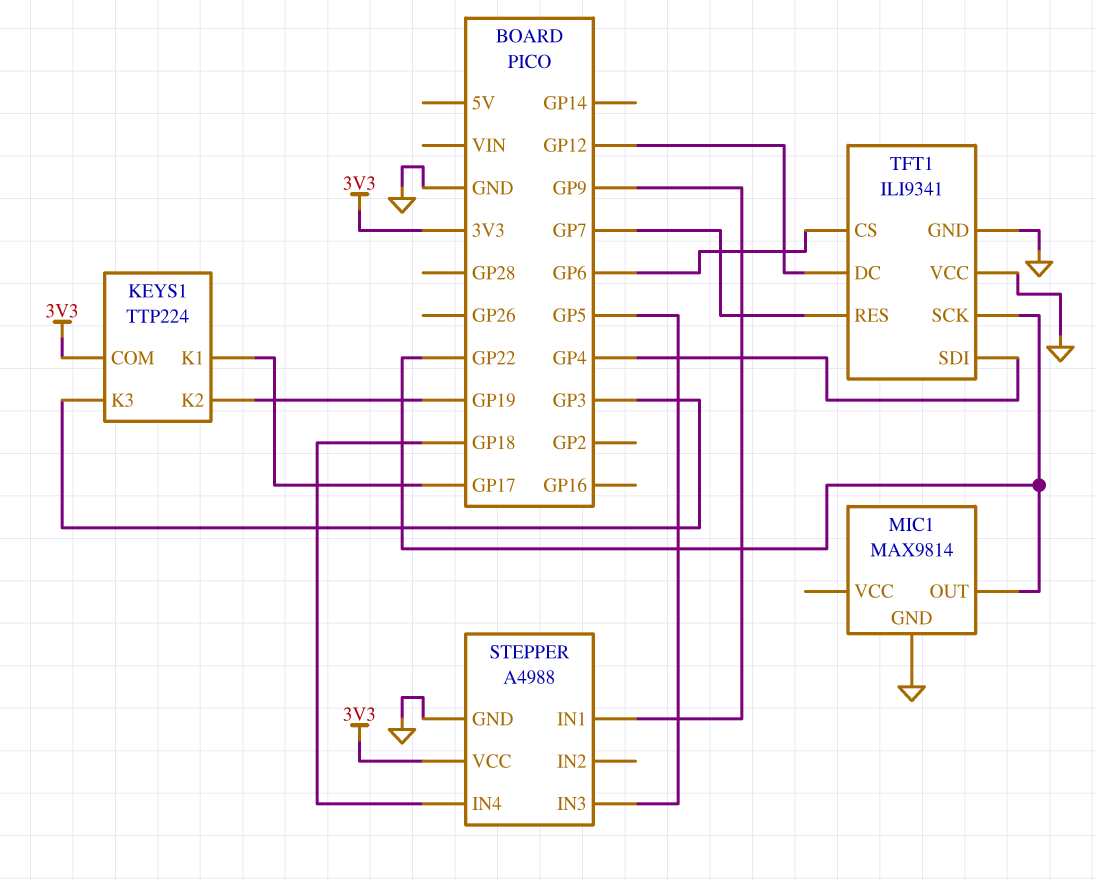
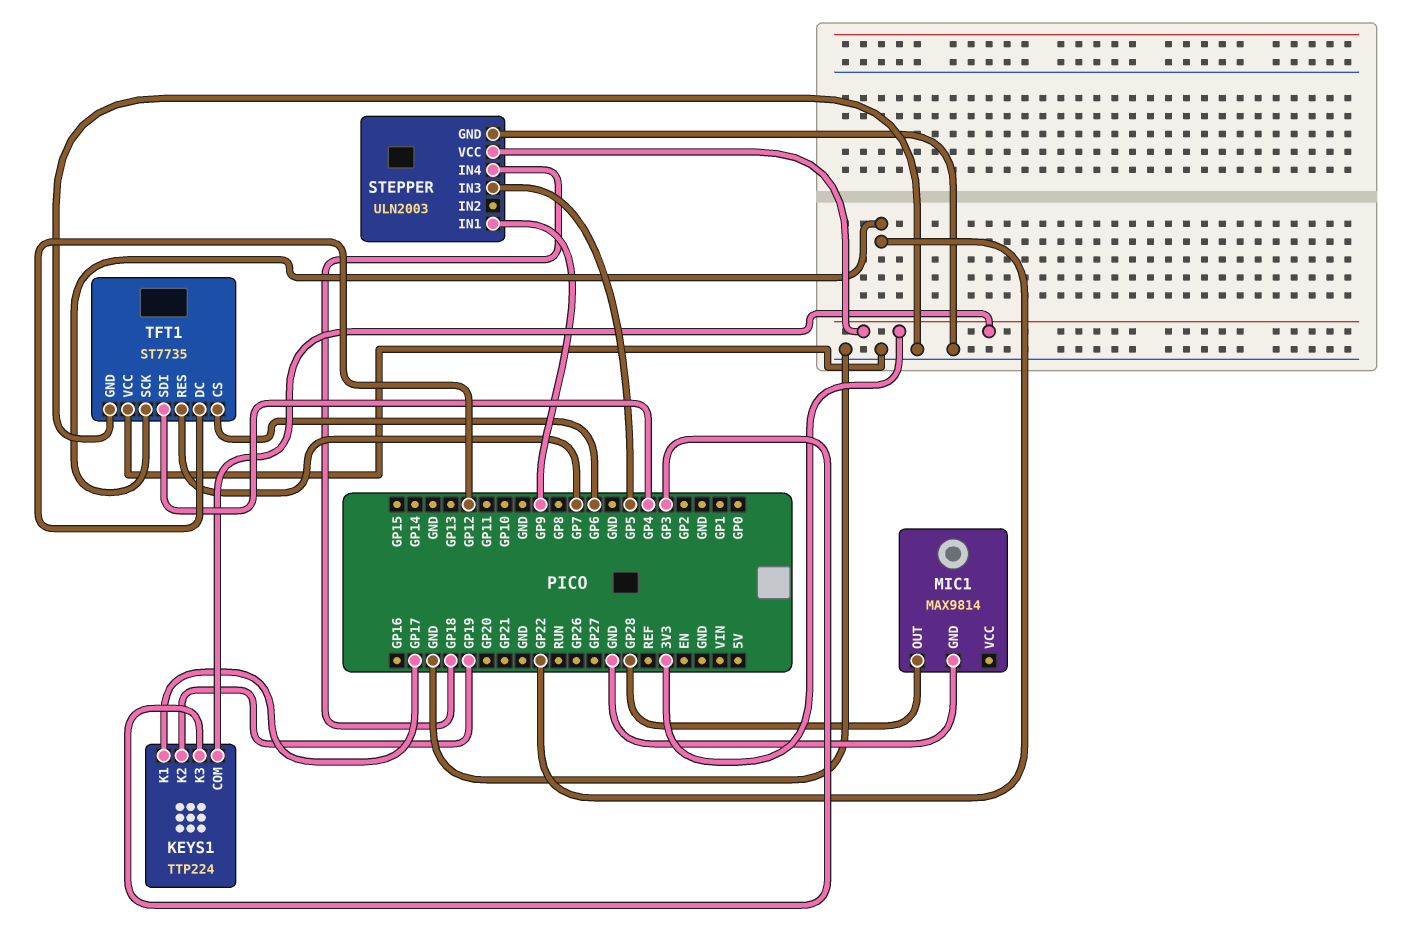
MIC1 pin OUT: GP22 -> GP28
STEPPER: A4988 -> ULN2003
TFT1: ILI9341 -> ST7735

